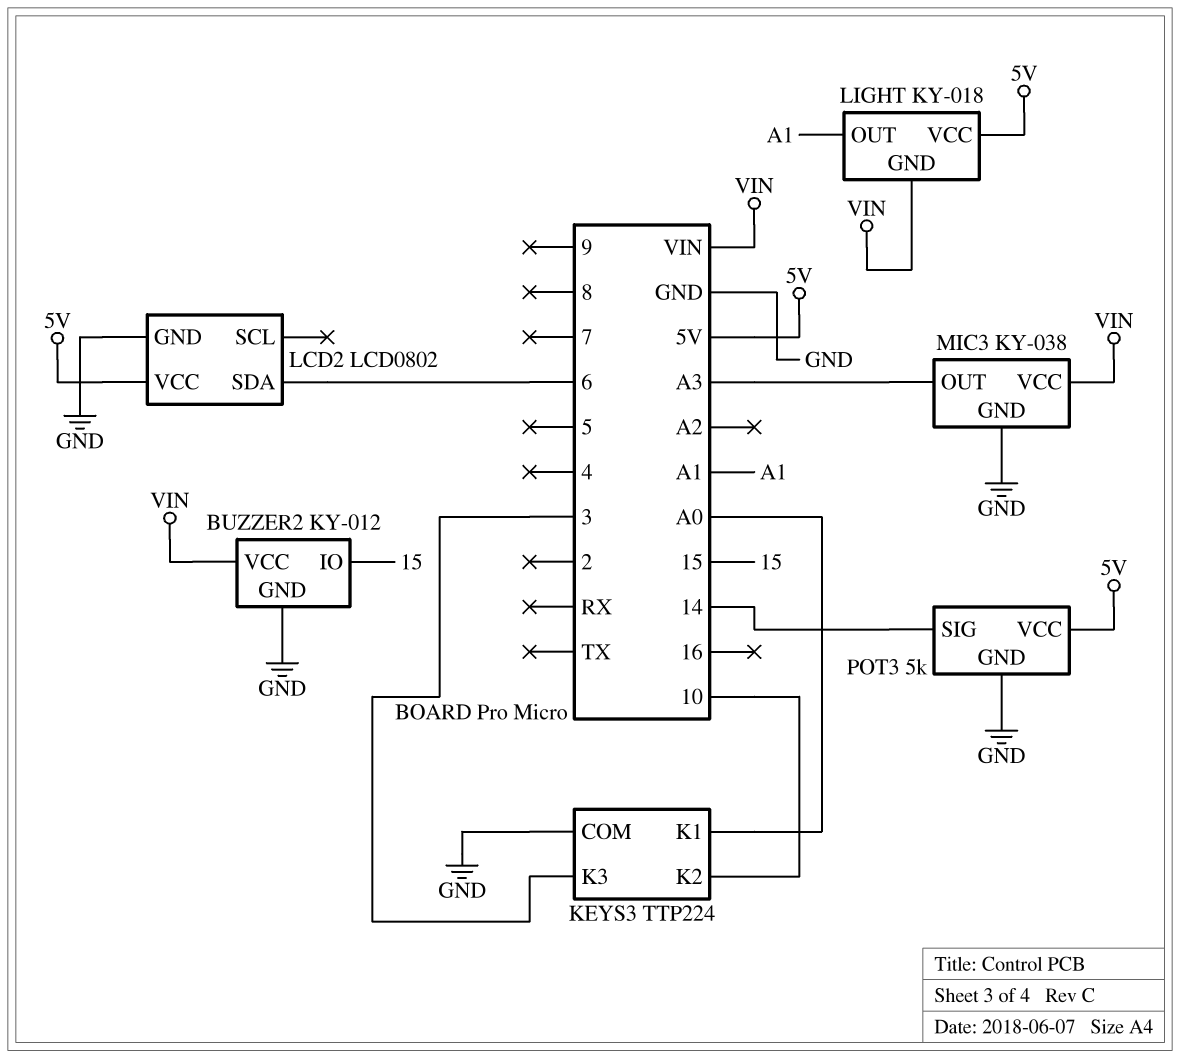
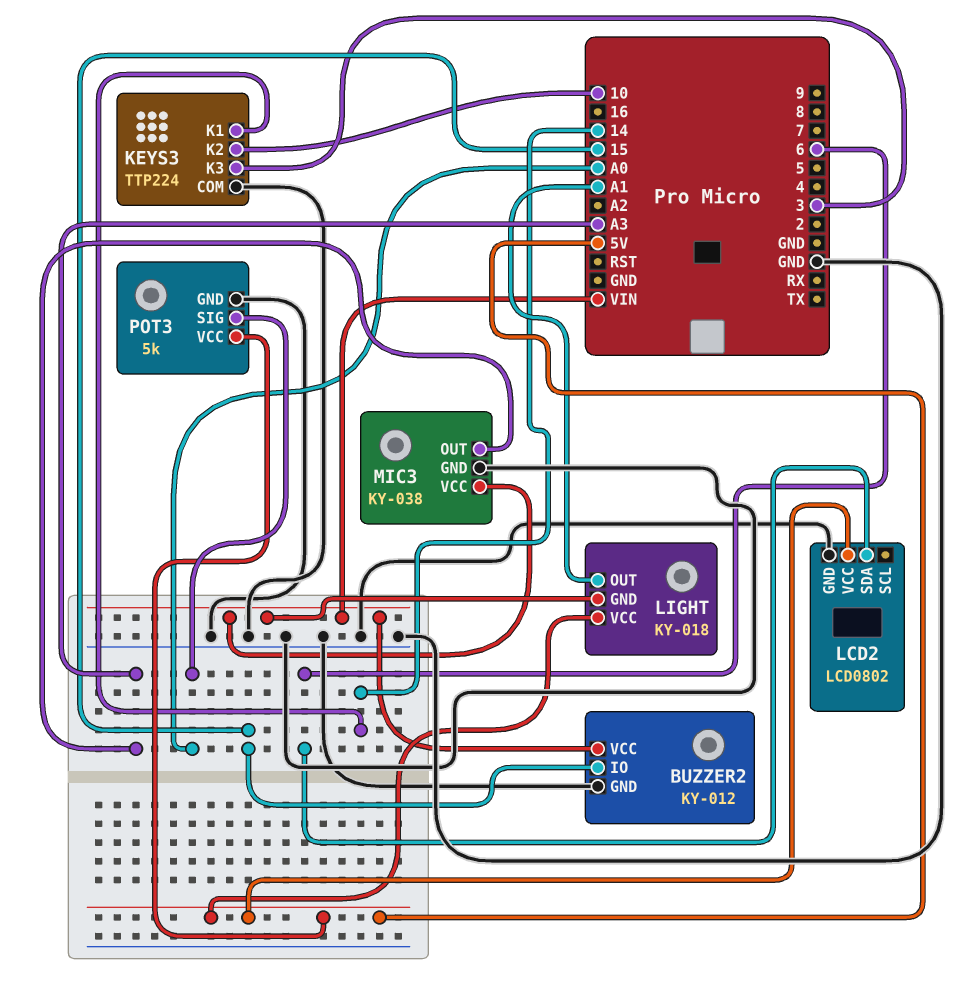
KEYS3 pin K1: A0 -> 14
POT3 pin SIG: 14 -> A0

